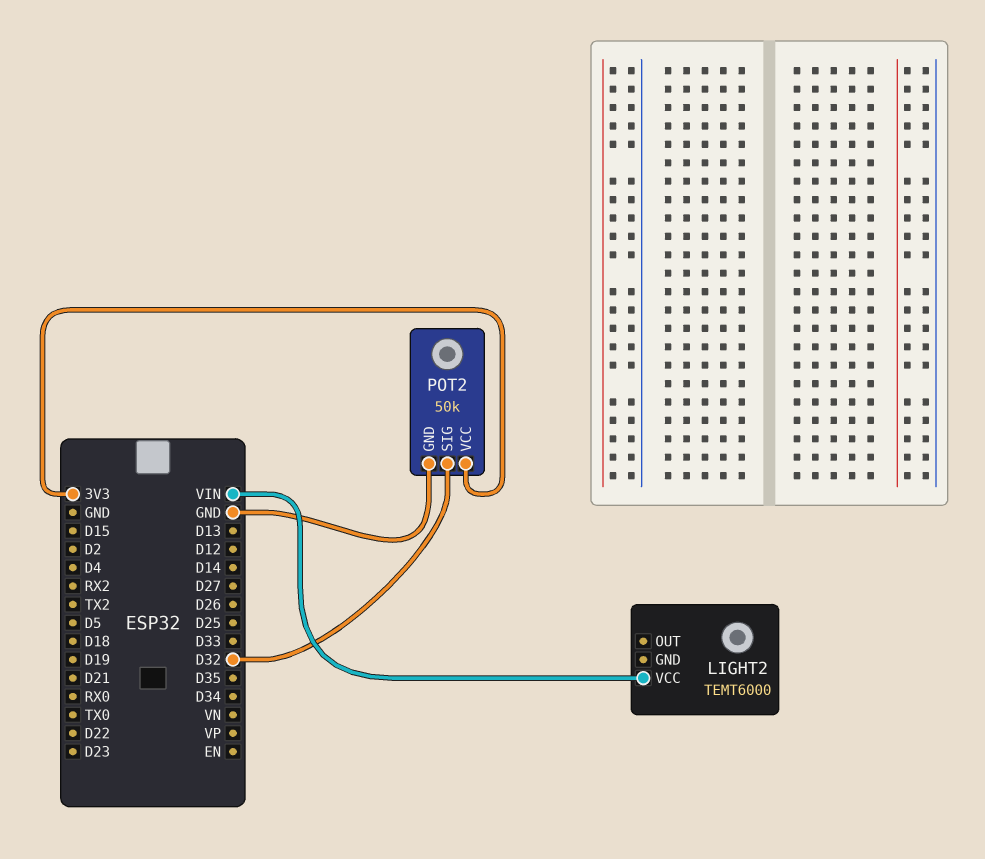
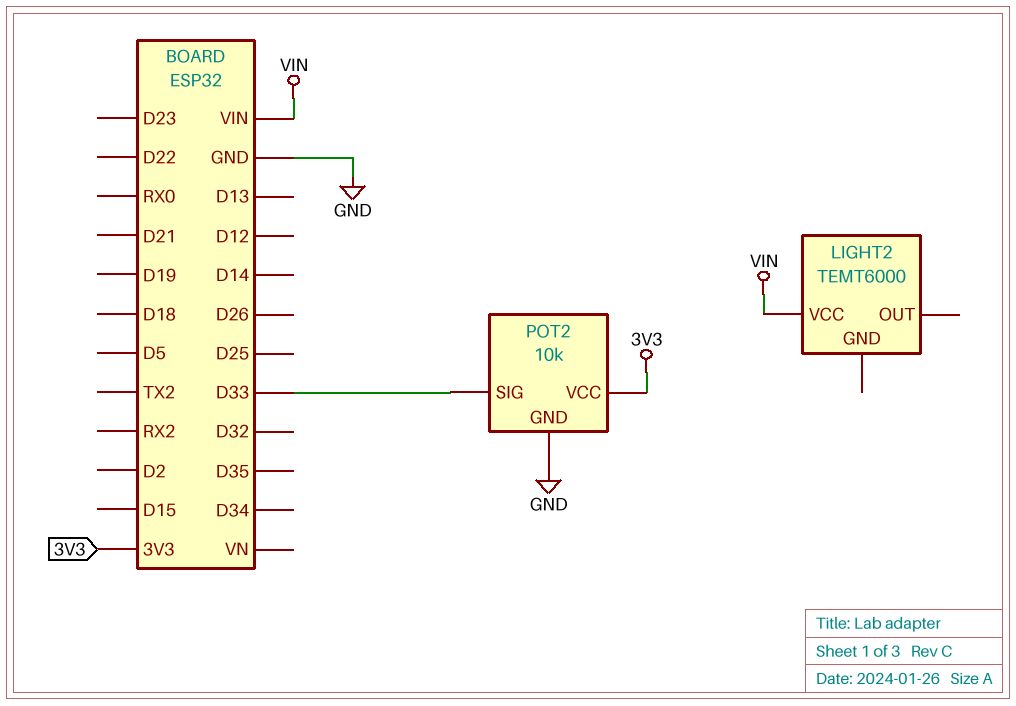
POT2: 50k -> 10k
POT2 pin SIG: D32 -> D33

